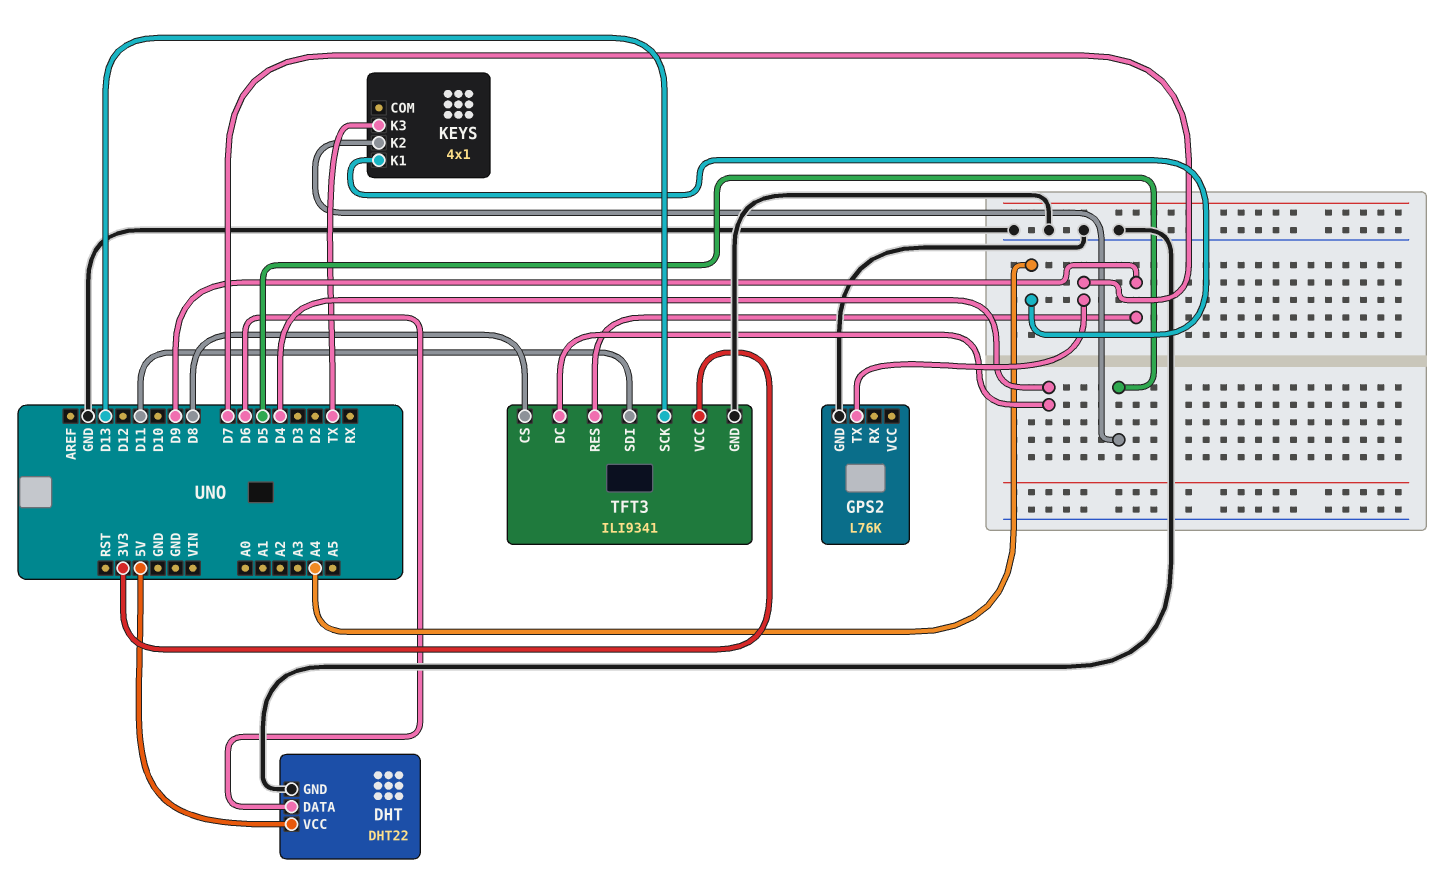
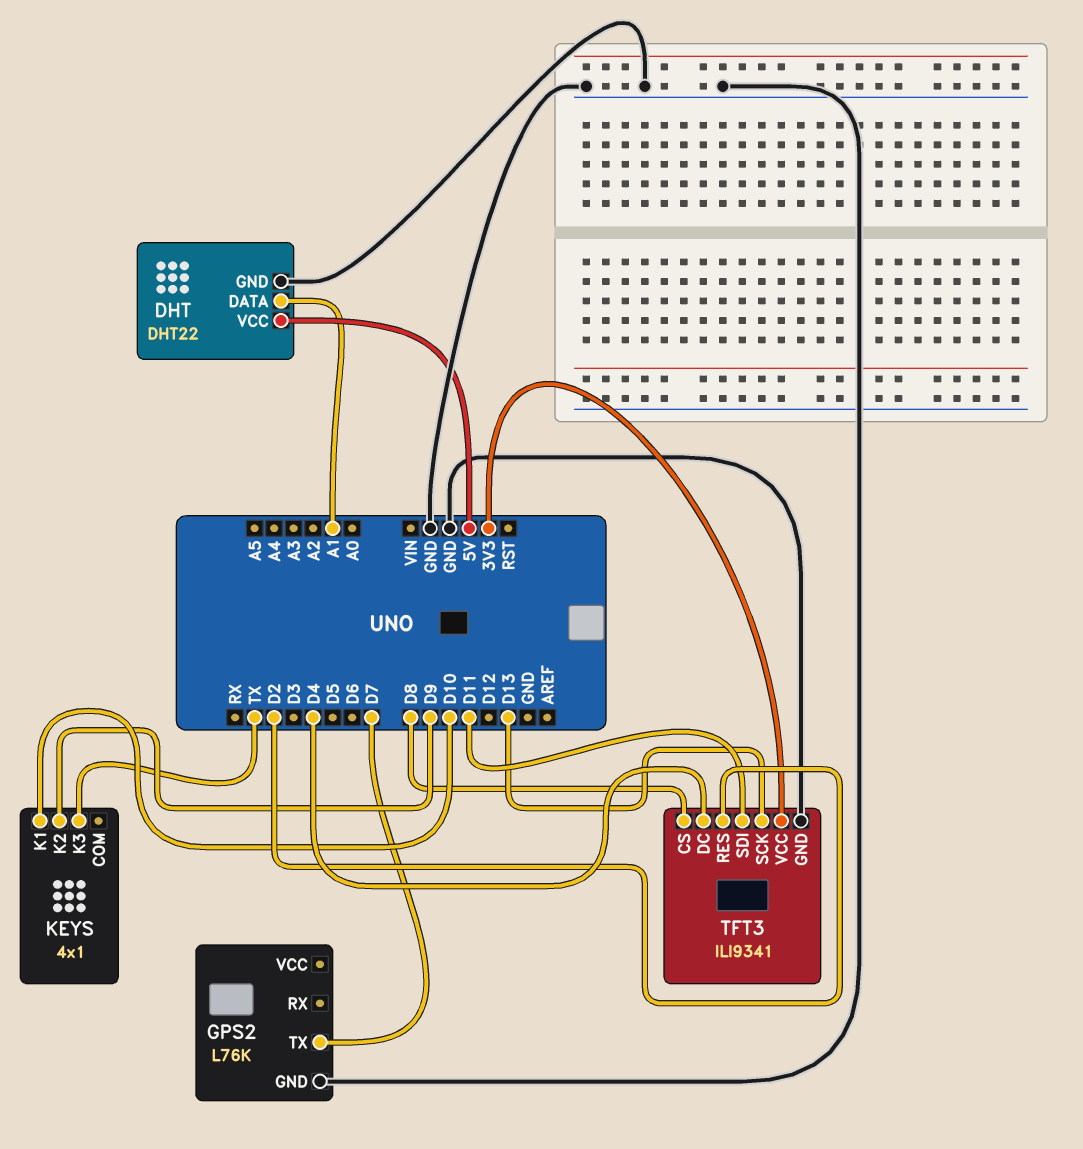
DHT pin DATA: D6 -> A1
KEYS pin K1: A4 -> D10
KEYS pin K2: D5 -> D9
TFT3 pin RES: D9 -> D2

